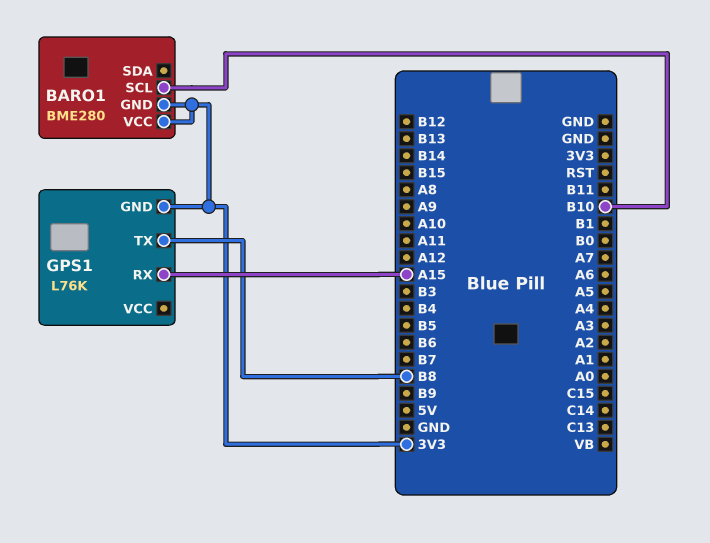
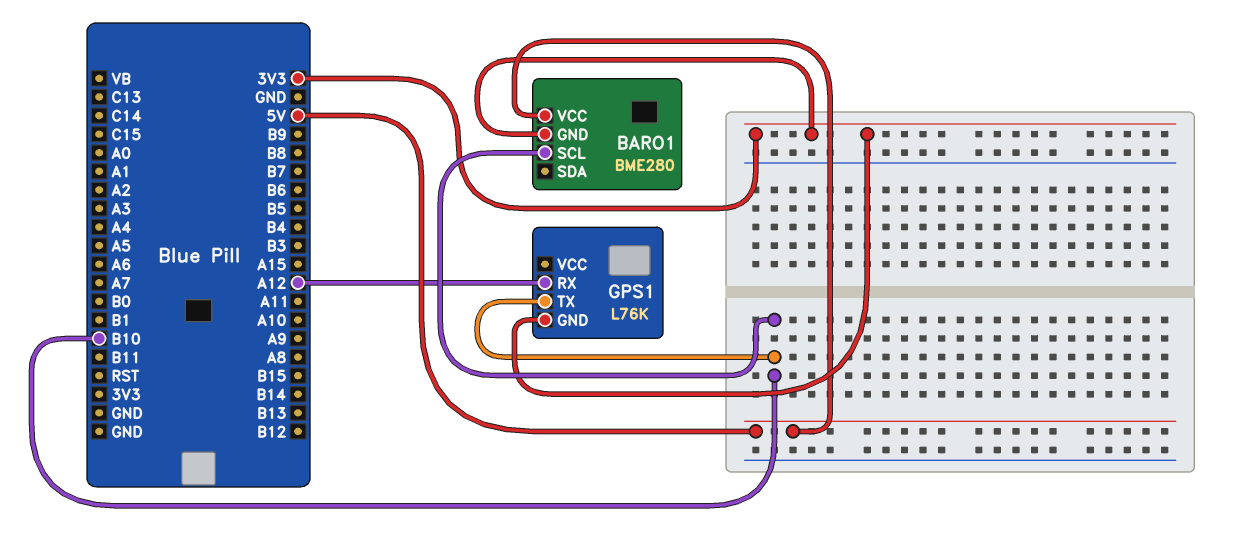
BARO1 pin VCC: 3V3 -> 5V
GPS1 pin RX: A15 -> A12
GPS1 pin TX: B8 -> B10

